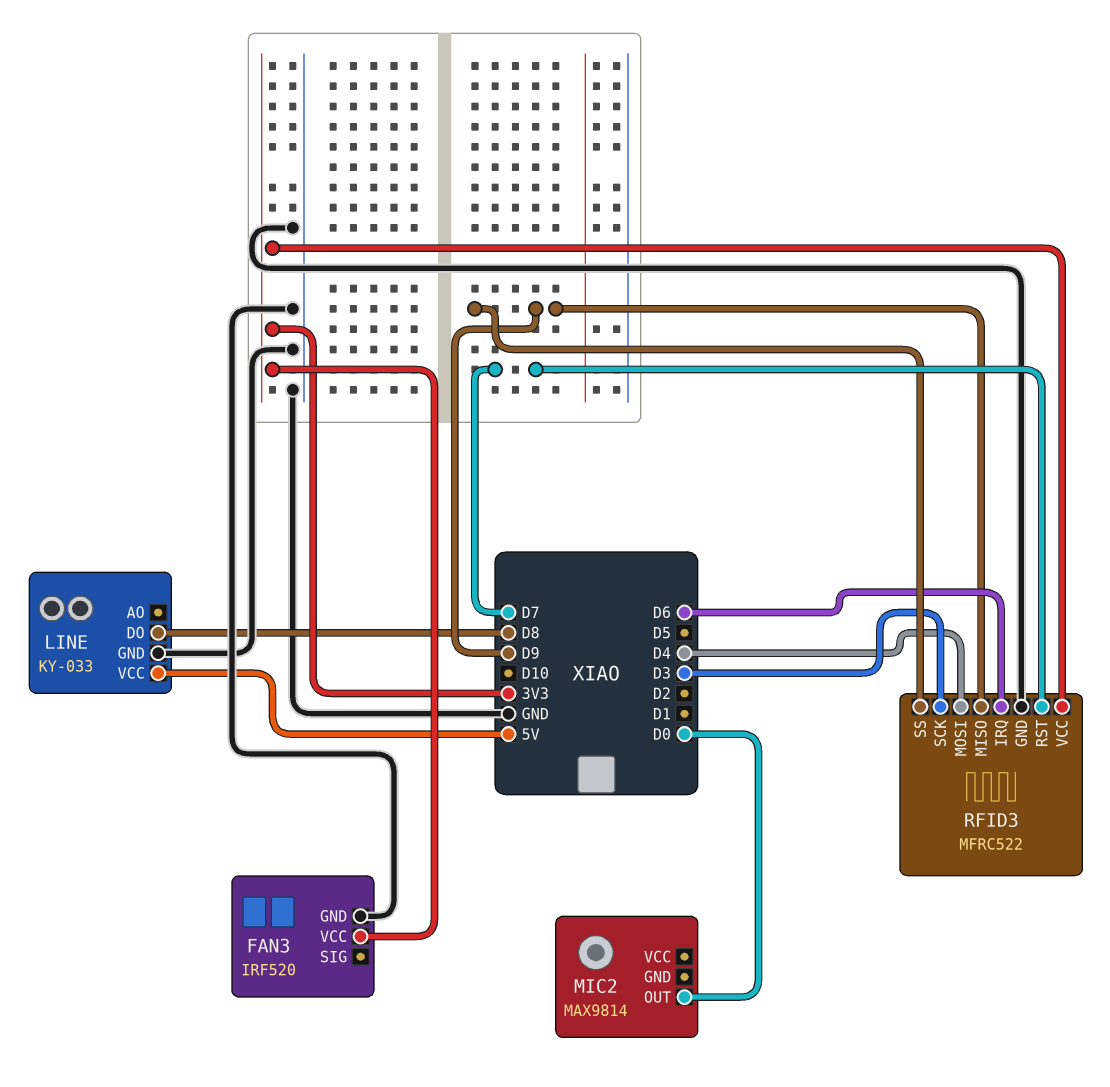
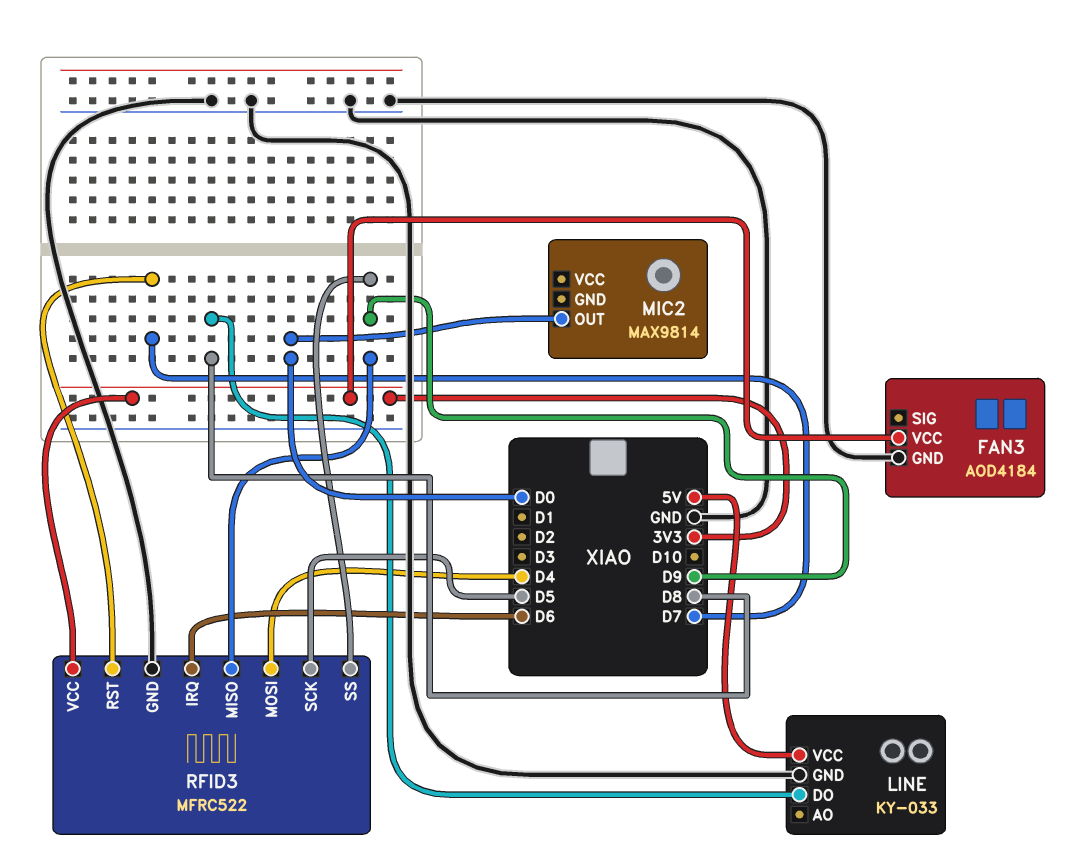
FAN3: IRF520 -> AOD4184
RFID3 pin SCK: D3 -> D5

